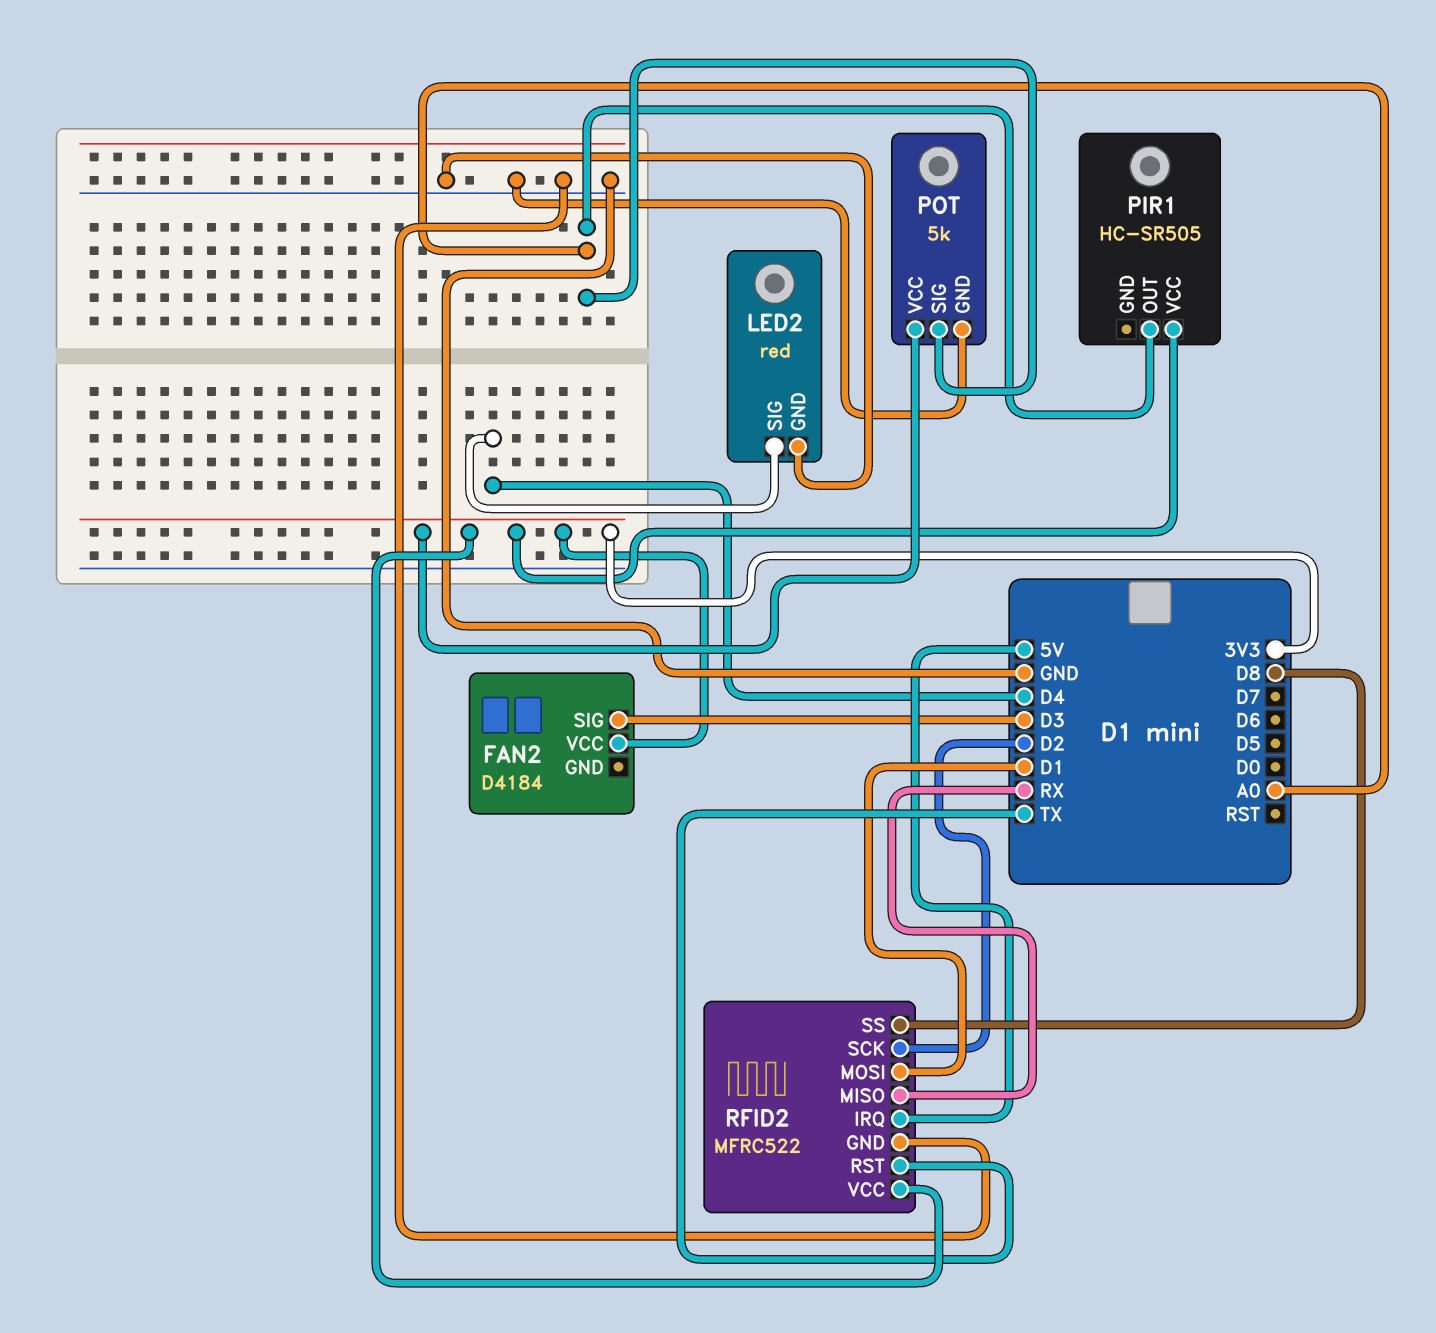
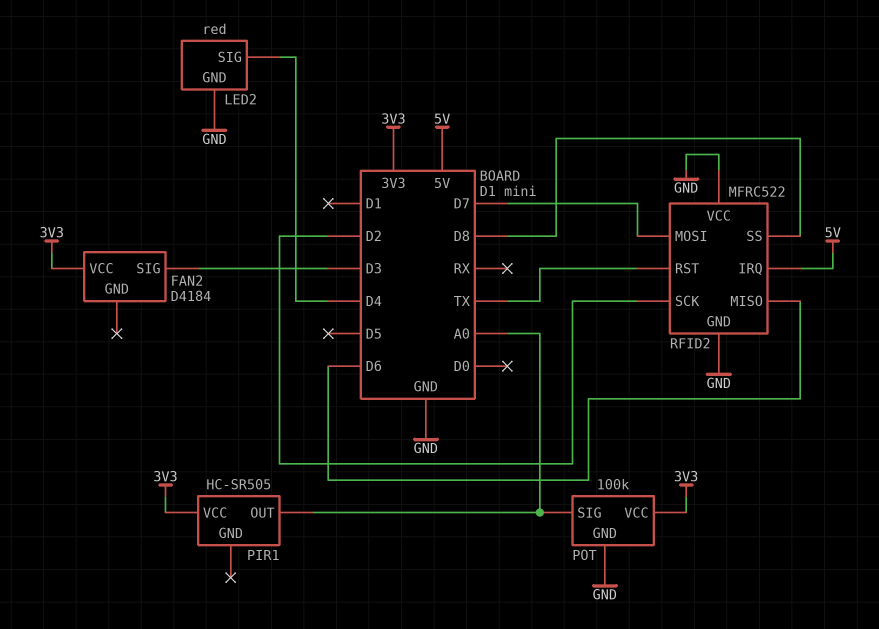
POT: 5k -> 100k
RFID2 pin MISO: RX -> D6
RFID2 pin MOSI: D1 -> D7
RFID2 pin VCC: 3V3 -> GND

